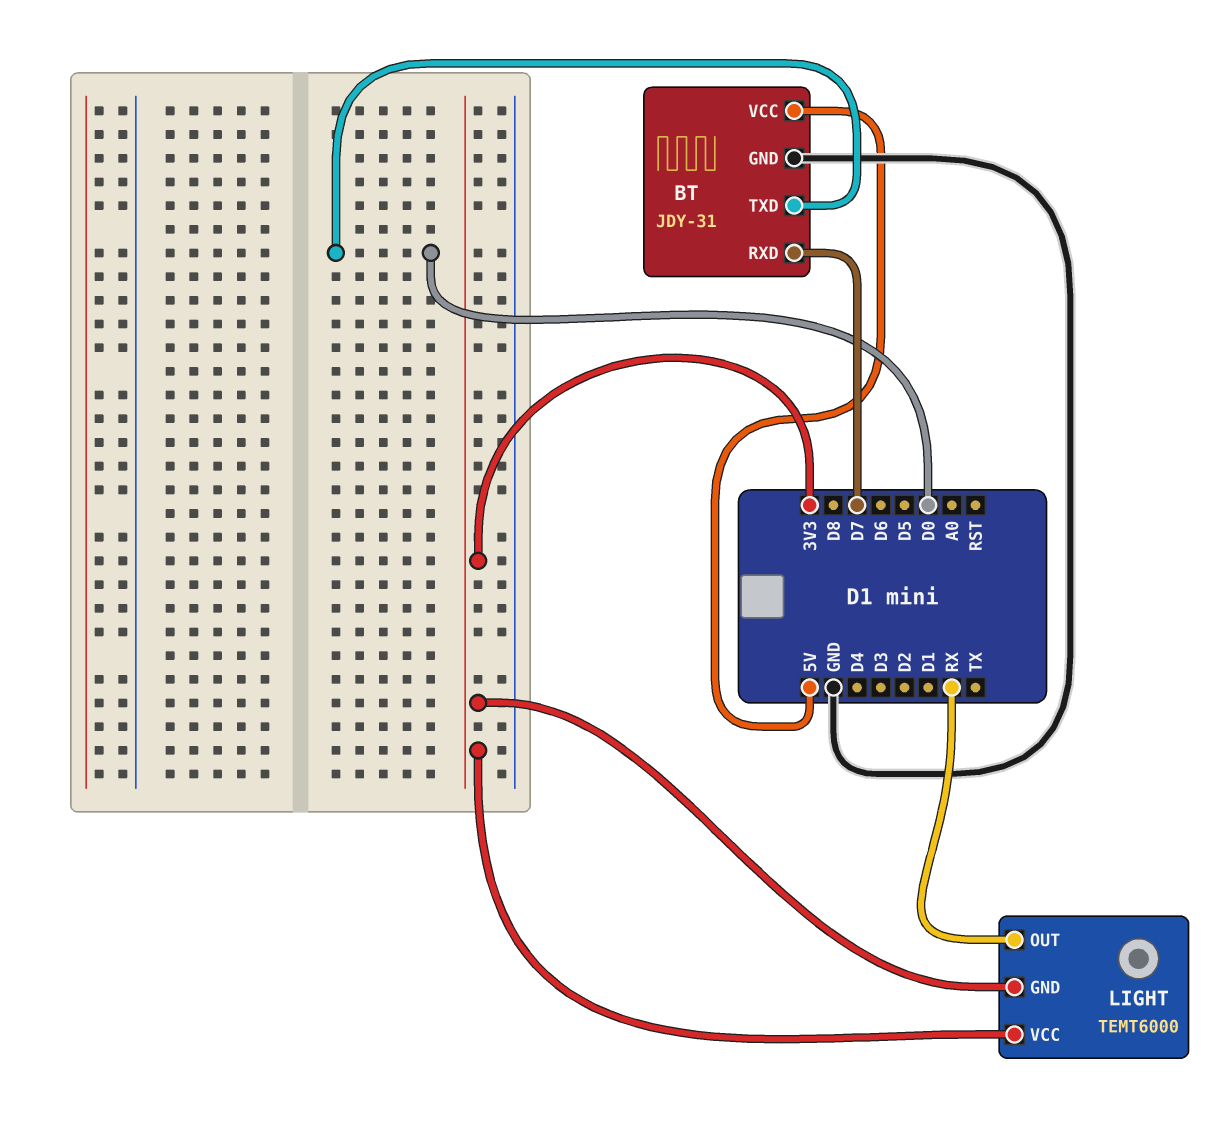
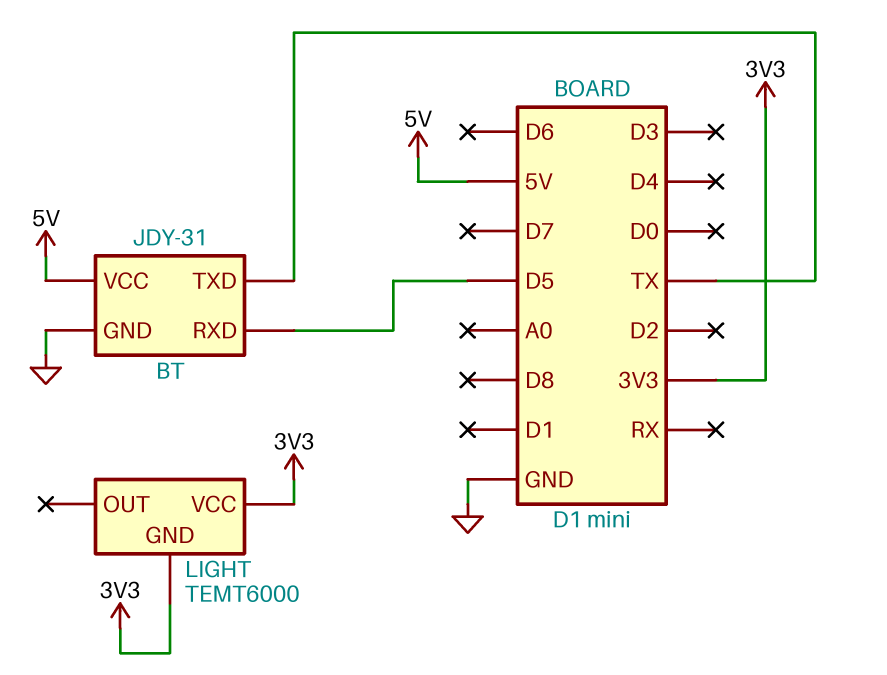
BT pin RXD: D7 -> D5
BT pin TXD: D0 -> TX
LIGHT pin OUT: RX -> none

